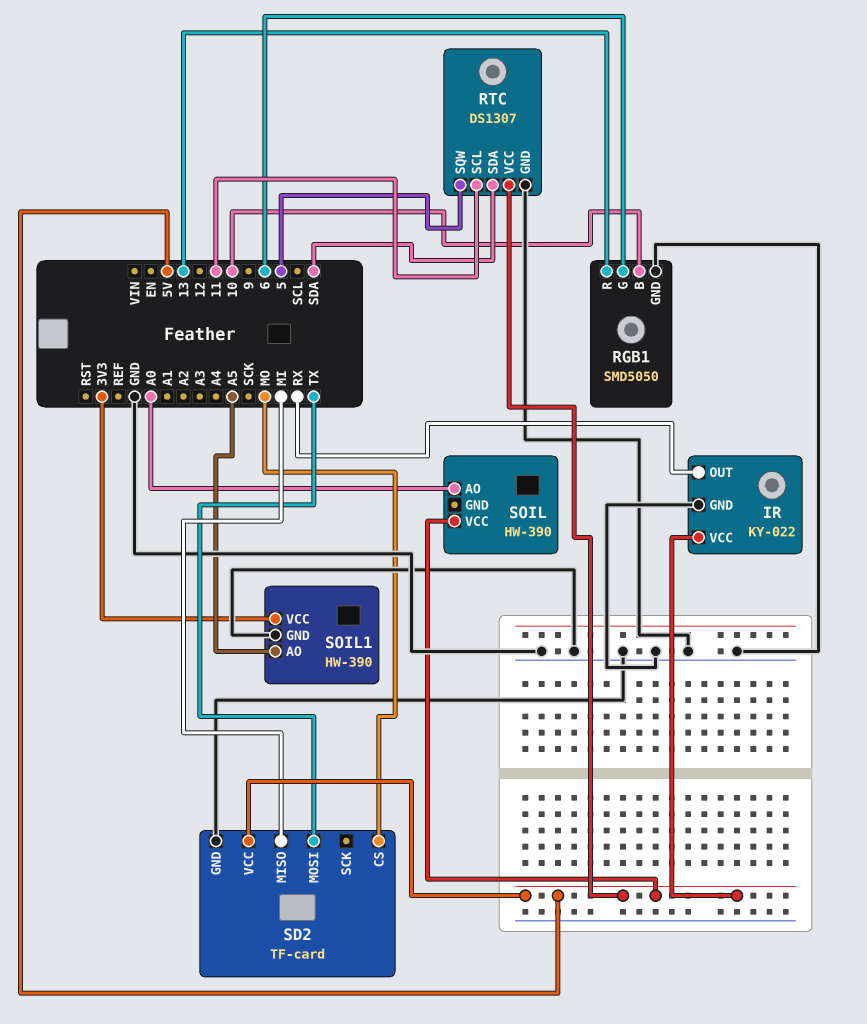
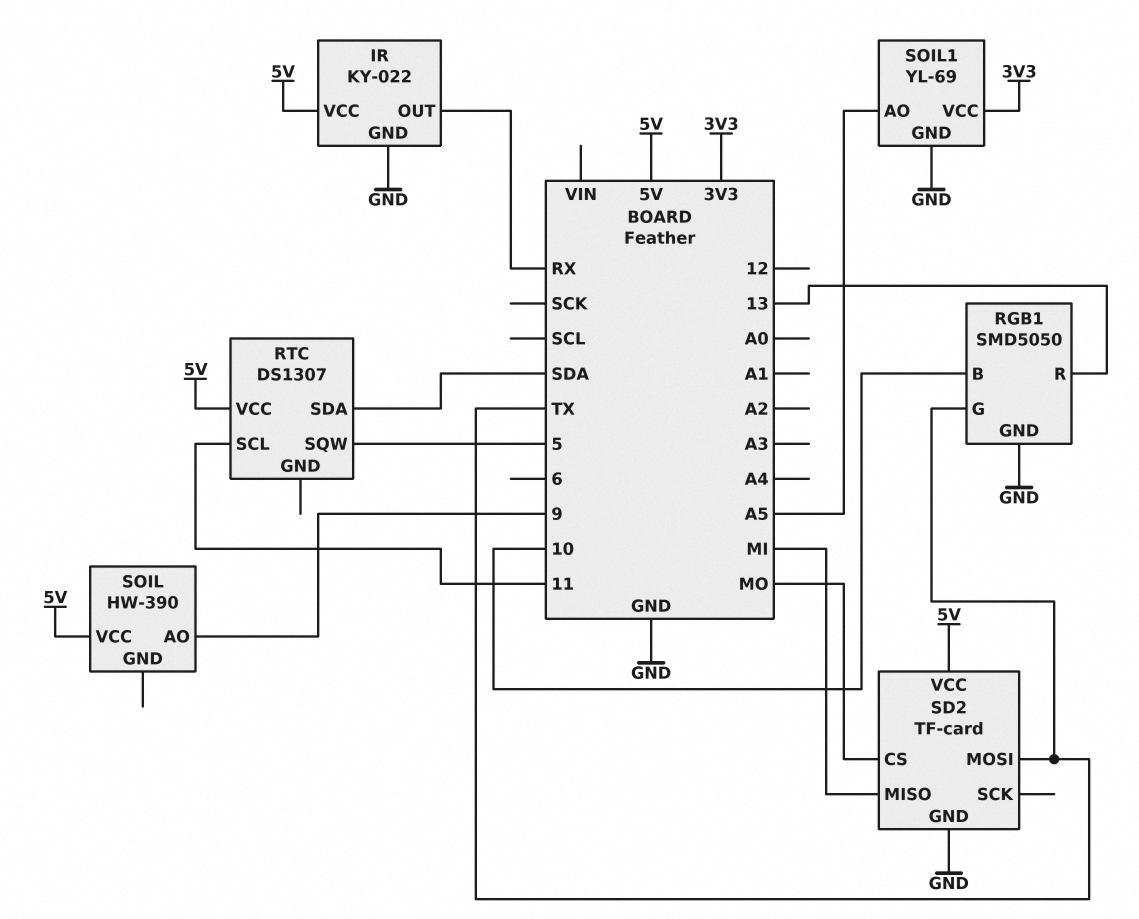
RGB1 pin G: 6 -> TX
RTC pin GND: GND -> none
SOIL pin AO: A0 -> 9
SOIL1: HW-390 -> YL-69

